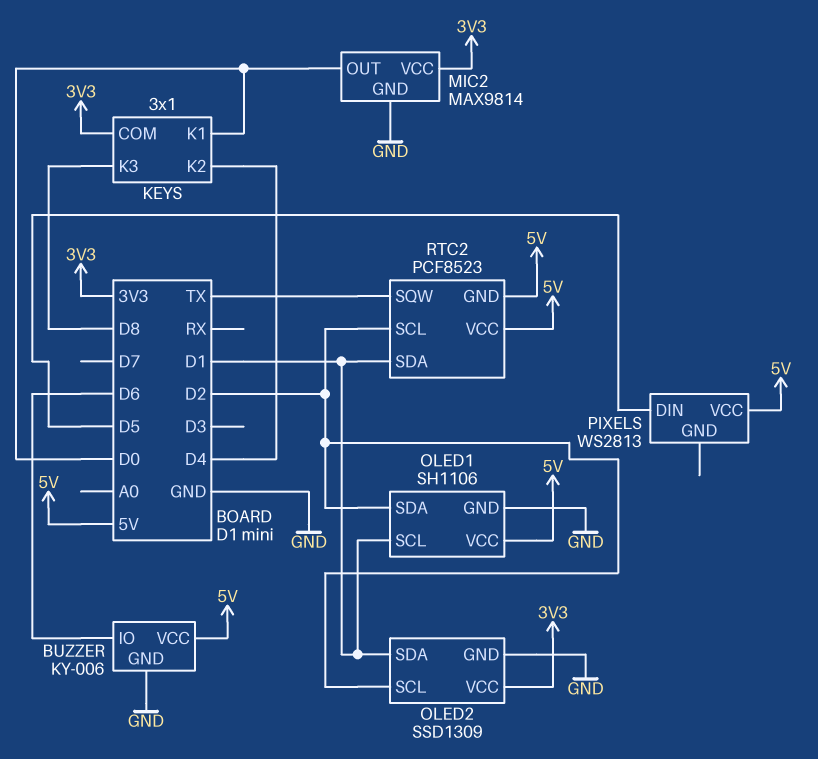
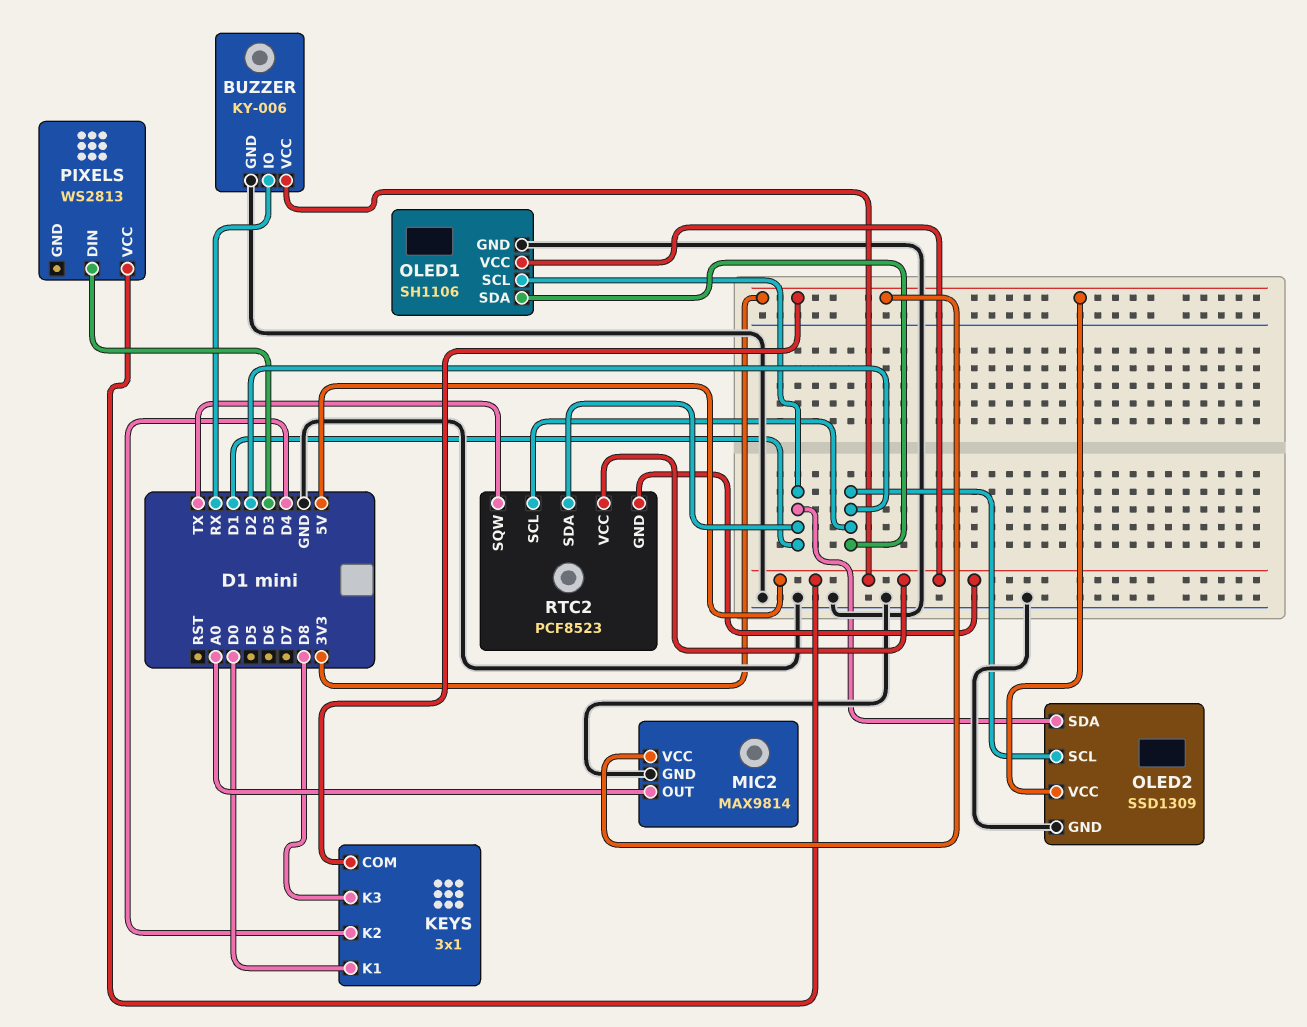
BUZZER pin IO: D6 -> RX
MIC2 pin OUT: D0 -> A0
PIXELS pin DIN: D5 -> D3

